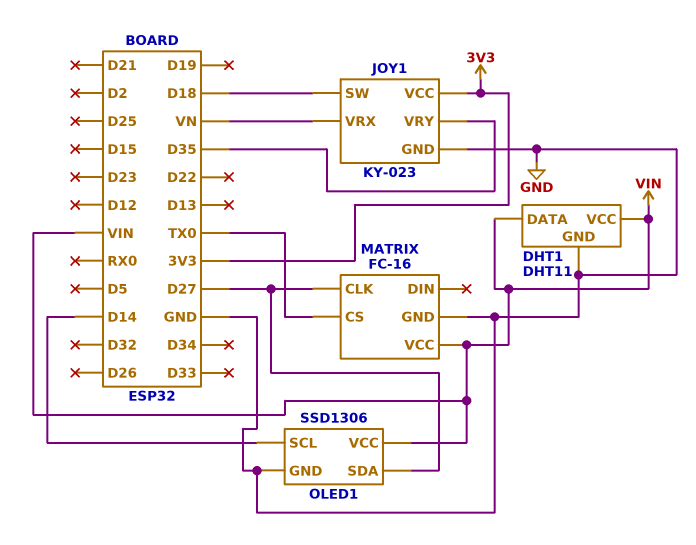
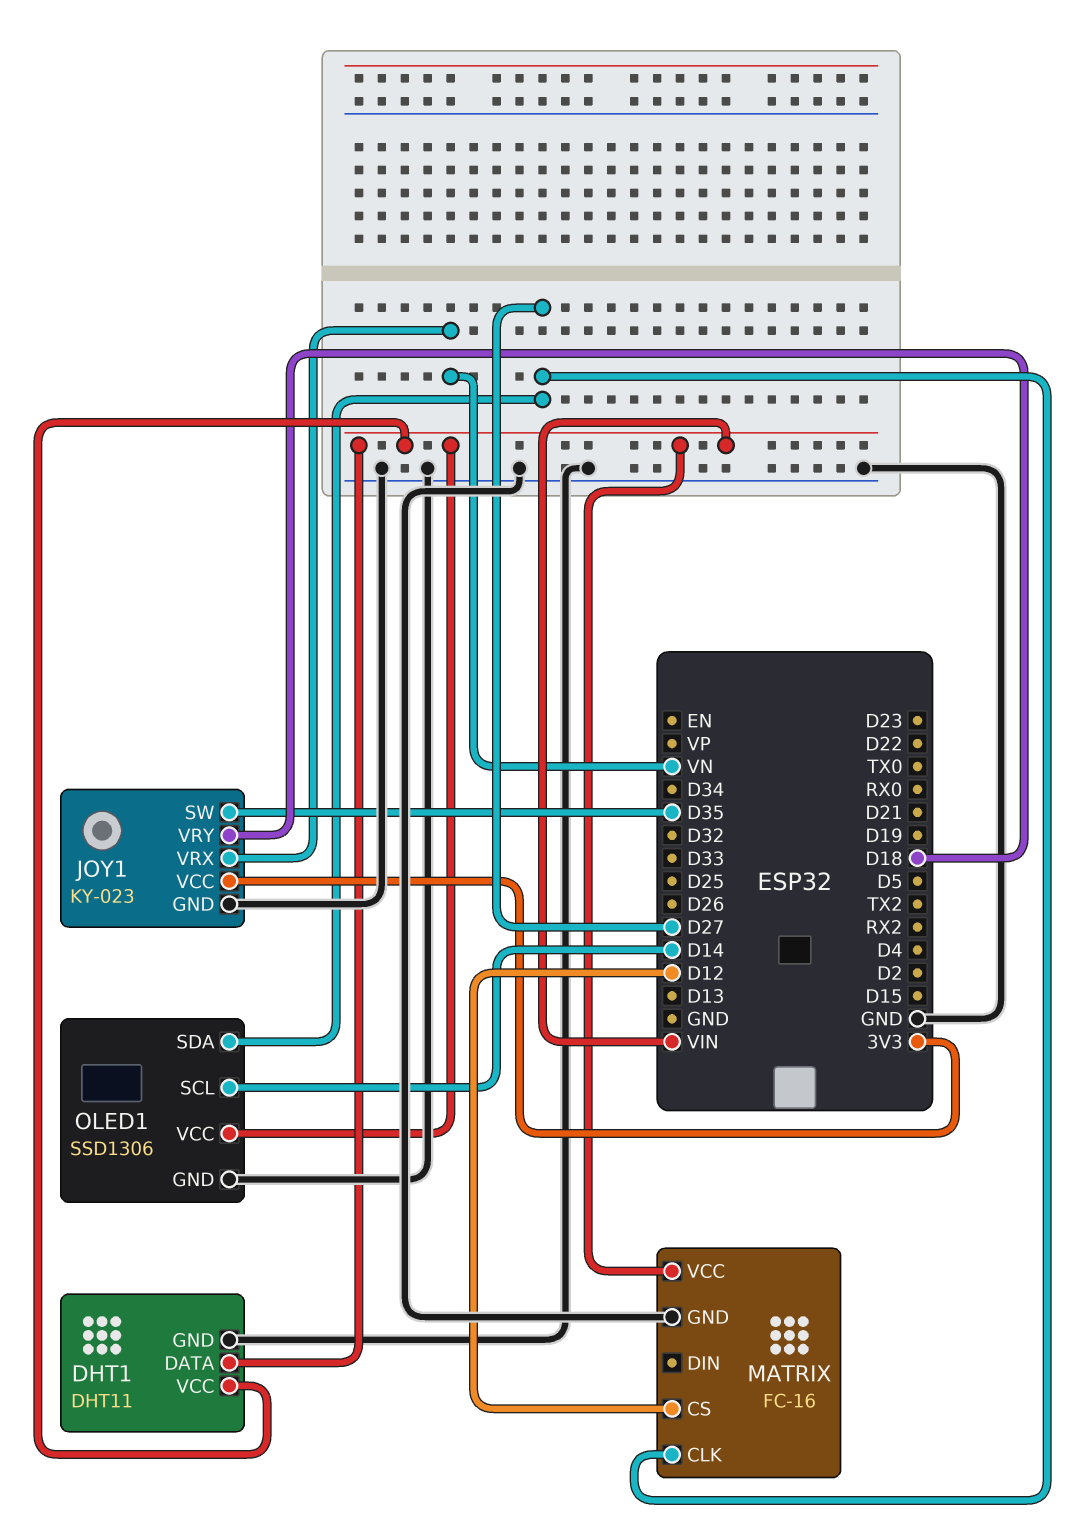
JOY1 pin SW: D18 -> D35
JOY1 pin VRY: D35 -> D18
MATRIX pin CS: TX0 -> D12

